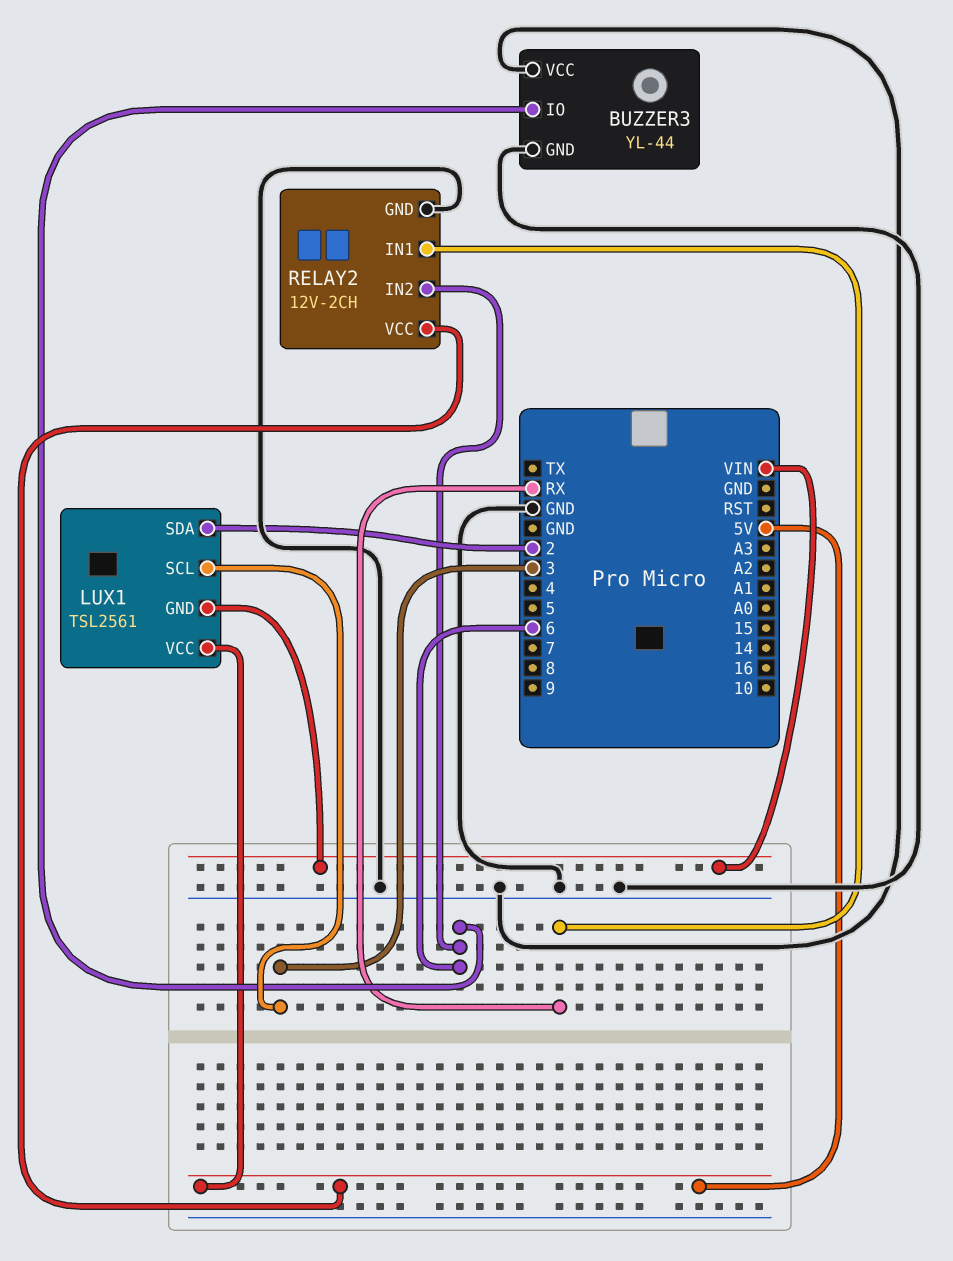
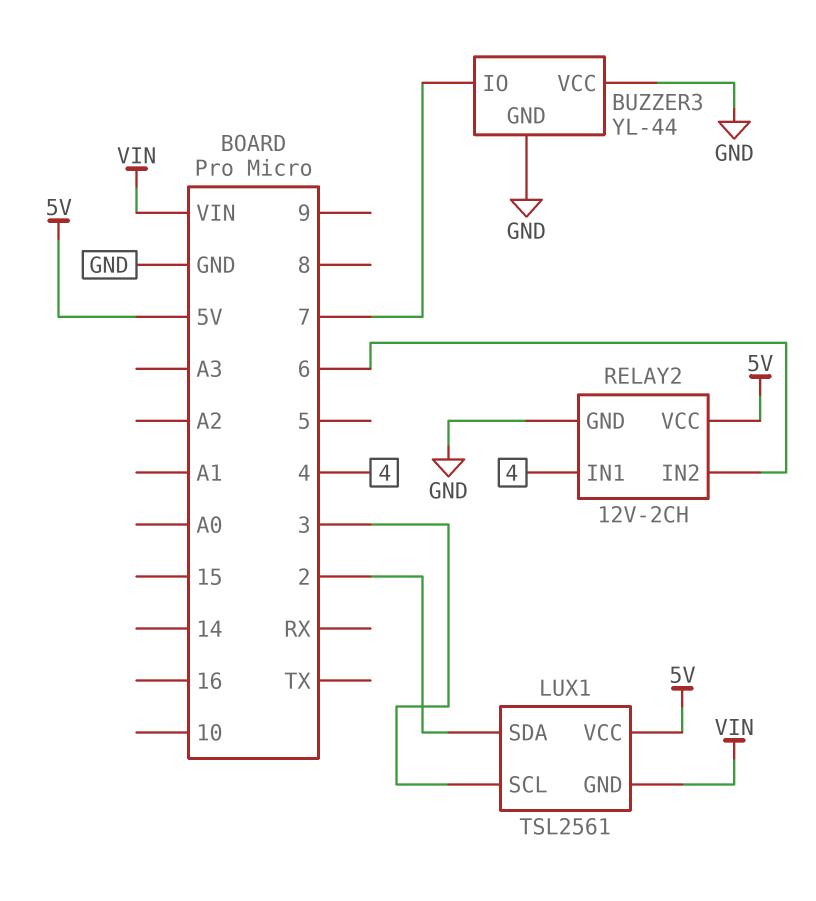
BUZZER3 pin IO: 6 -> 7
RELAY2 pin IN1: RX -> 4

